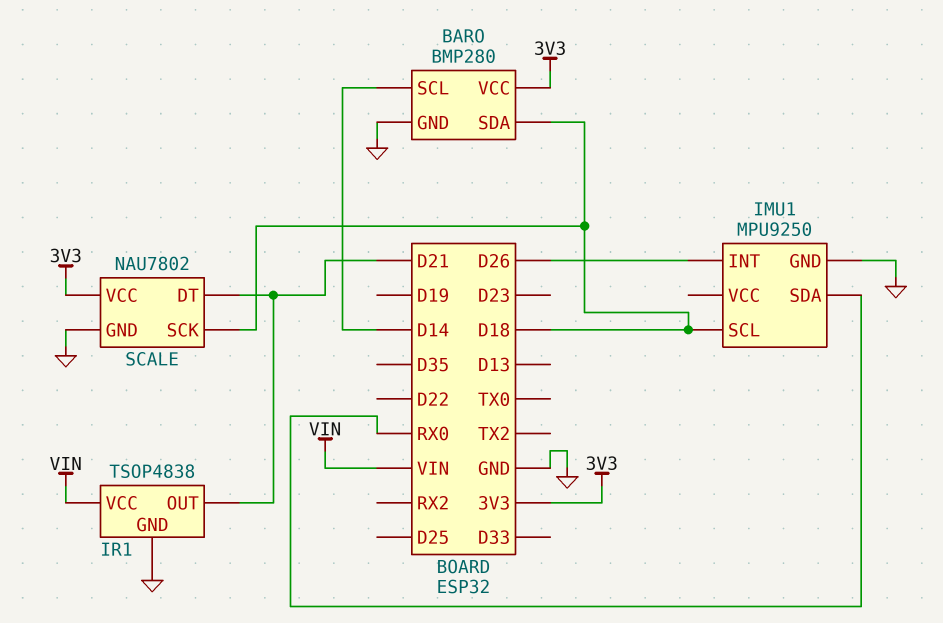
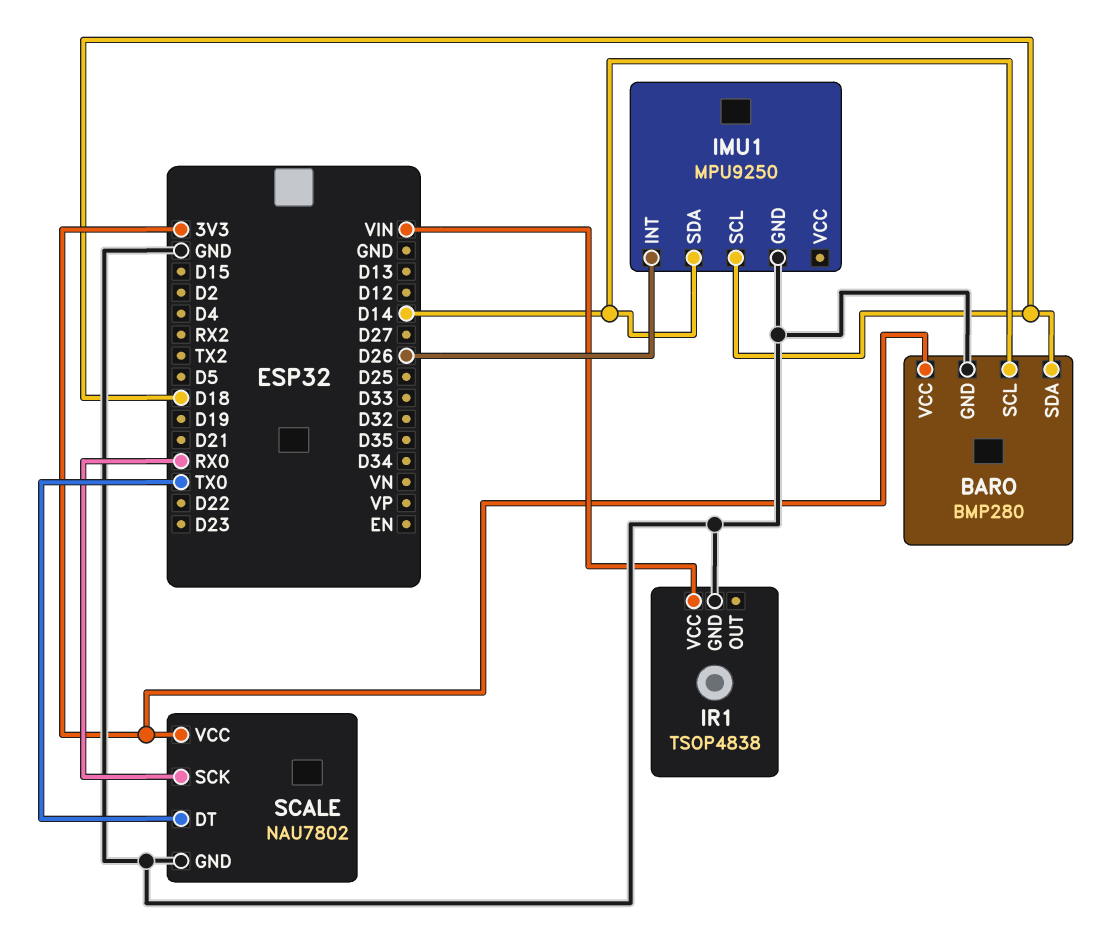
IMU1 pin SDA: RX0 -> D14
IR1 pin OUT: D21 -> none
SCALE pin DT: D21 -> TX0
SCALE pin SCK: D18 -> RX0

